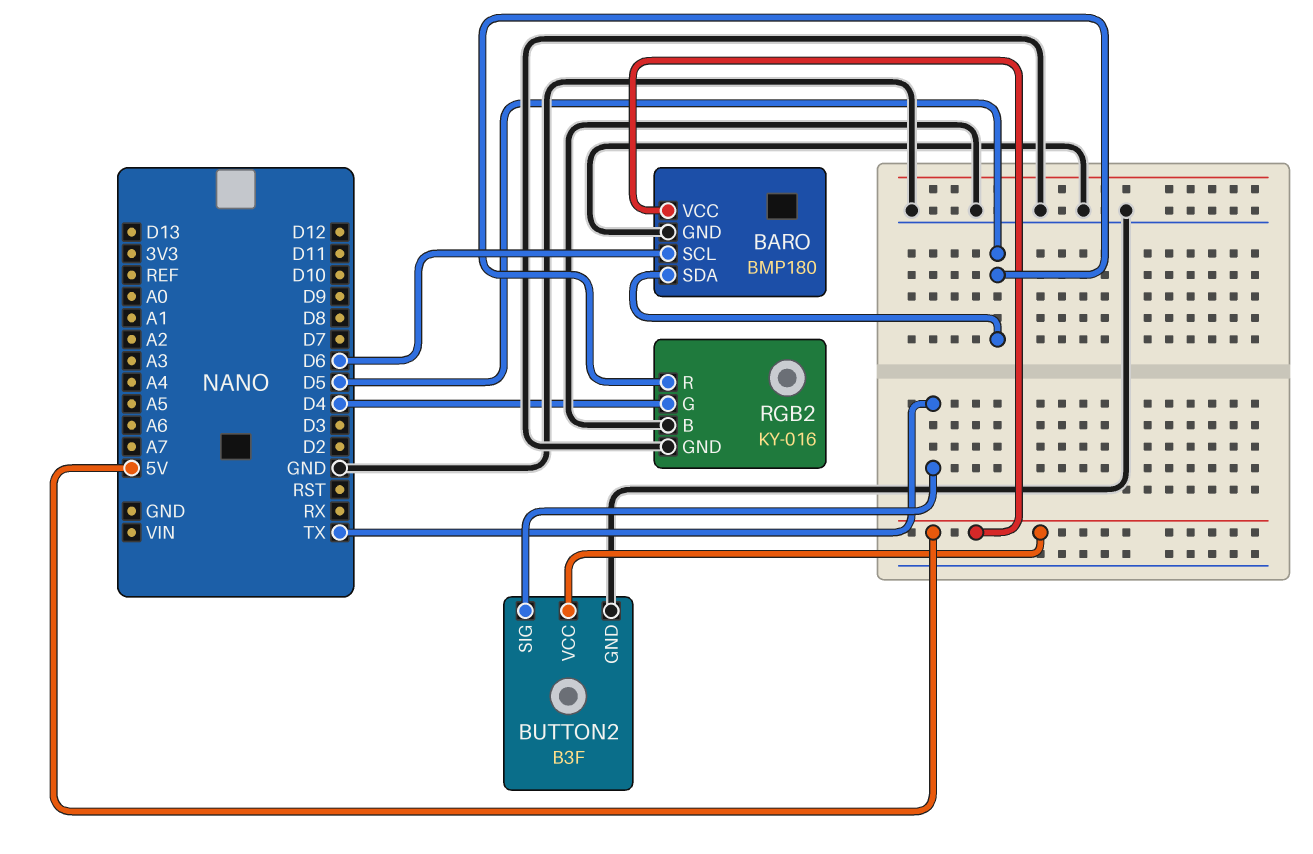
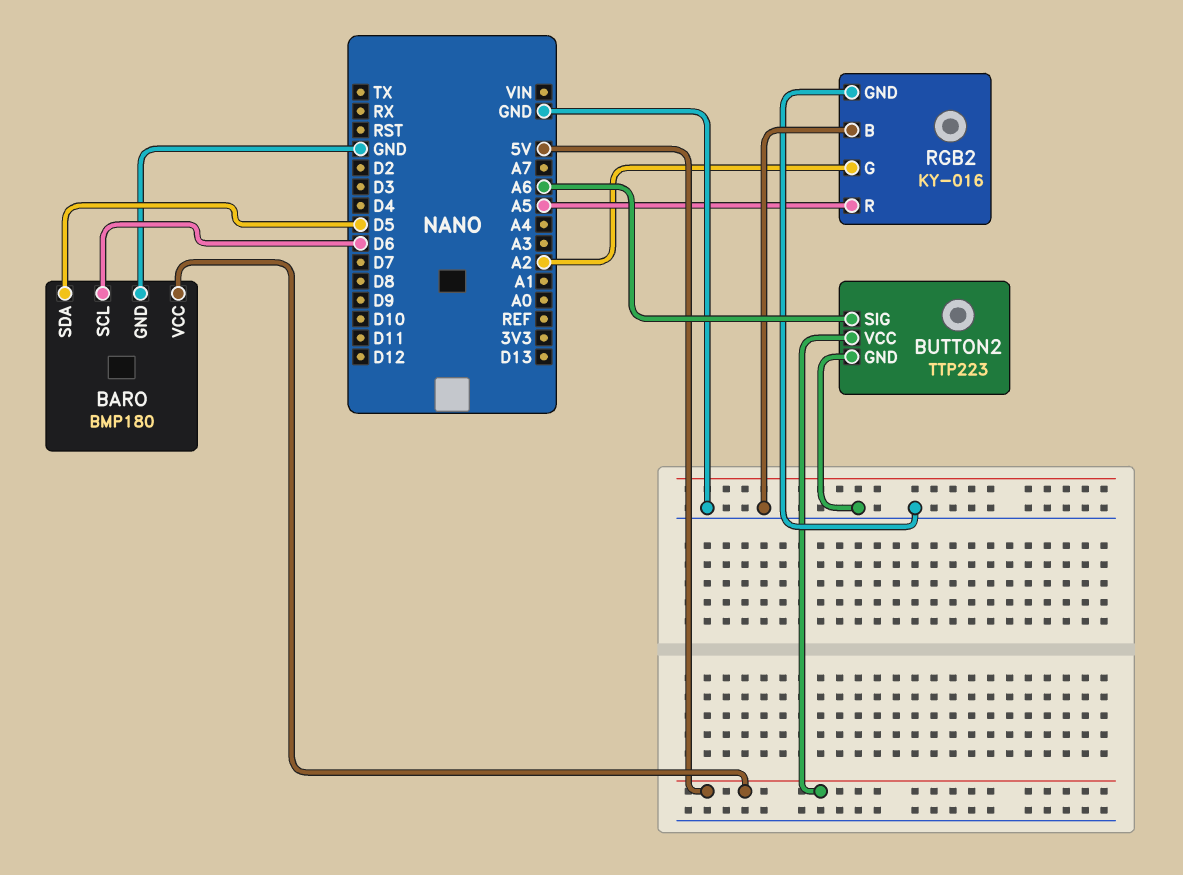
BUTTON2: B3F -> TTP223
BUTTON2 pin SIG: TX -> A6
RGB2 pin G: D4 -> A2
RGB2 pin R: D5 -> A5

